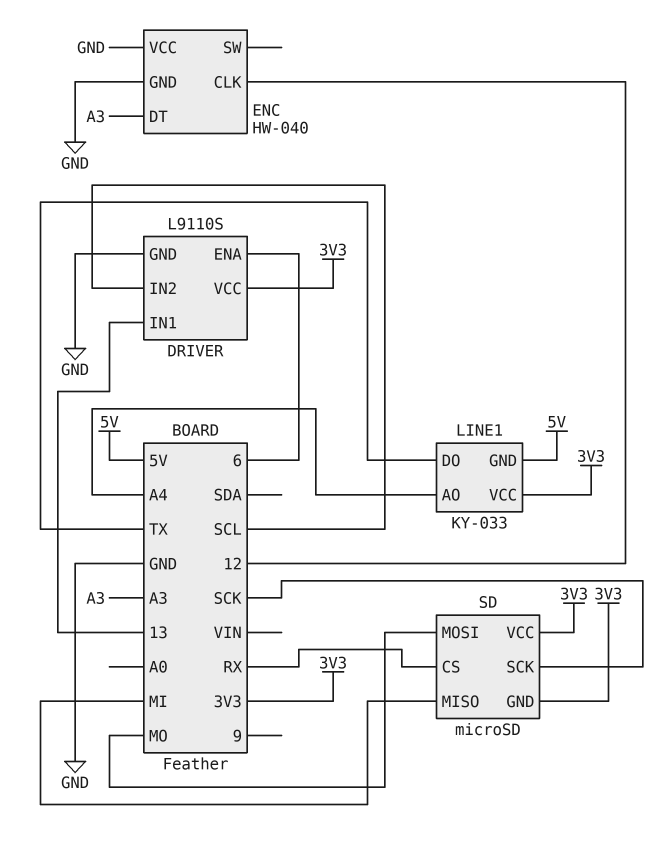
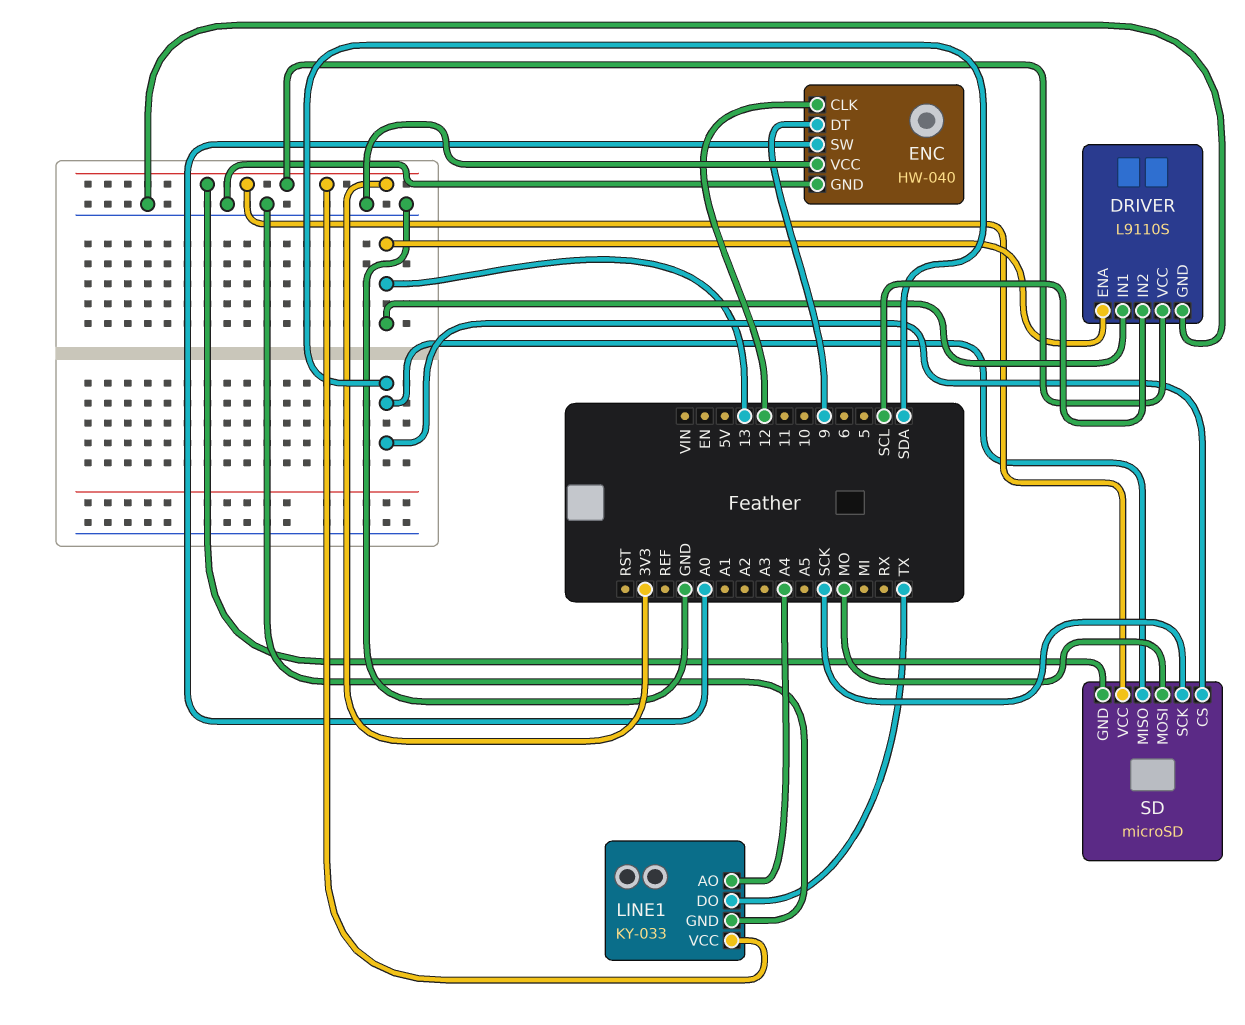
DRIVER pin ENA: 6 -> 13
ENC pin DT: A3 -> 9
ENC pin SW: none -> A0
LINE1 pin GND: 5V -> GND
SD pin CS: RX -> SDA
SD pin MISO: MI -> SDA

